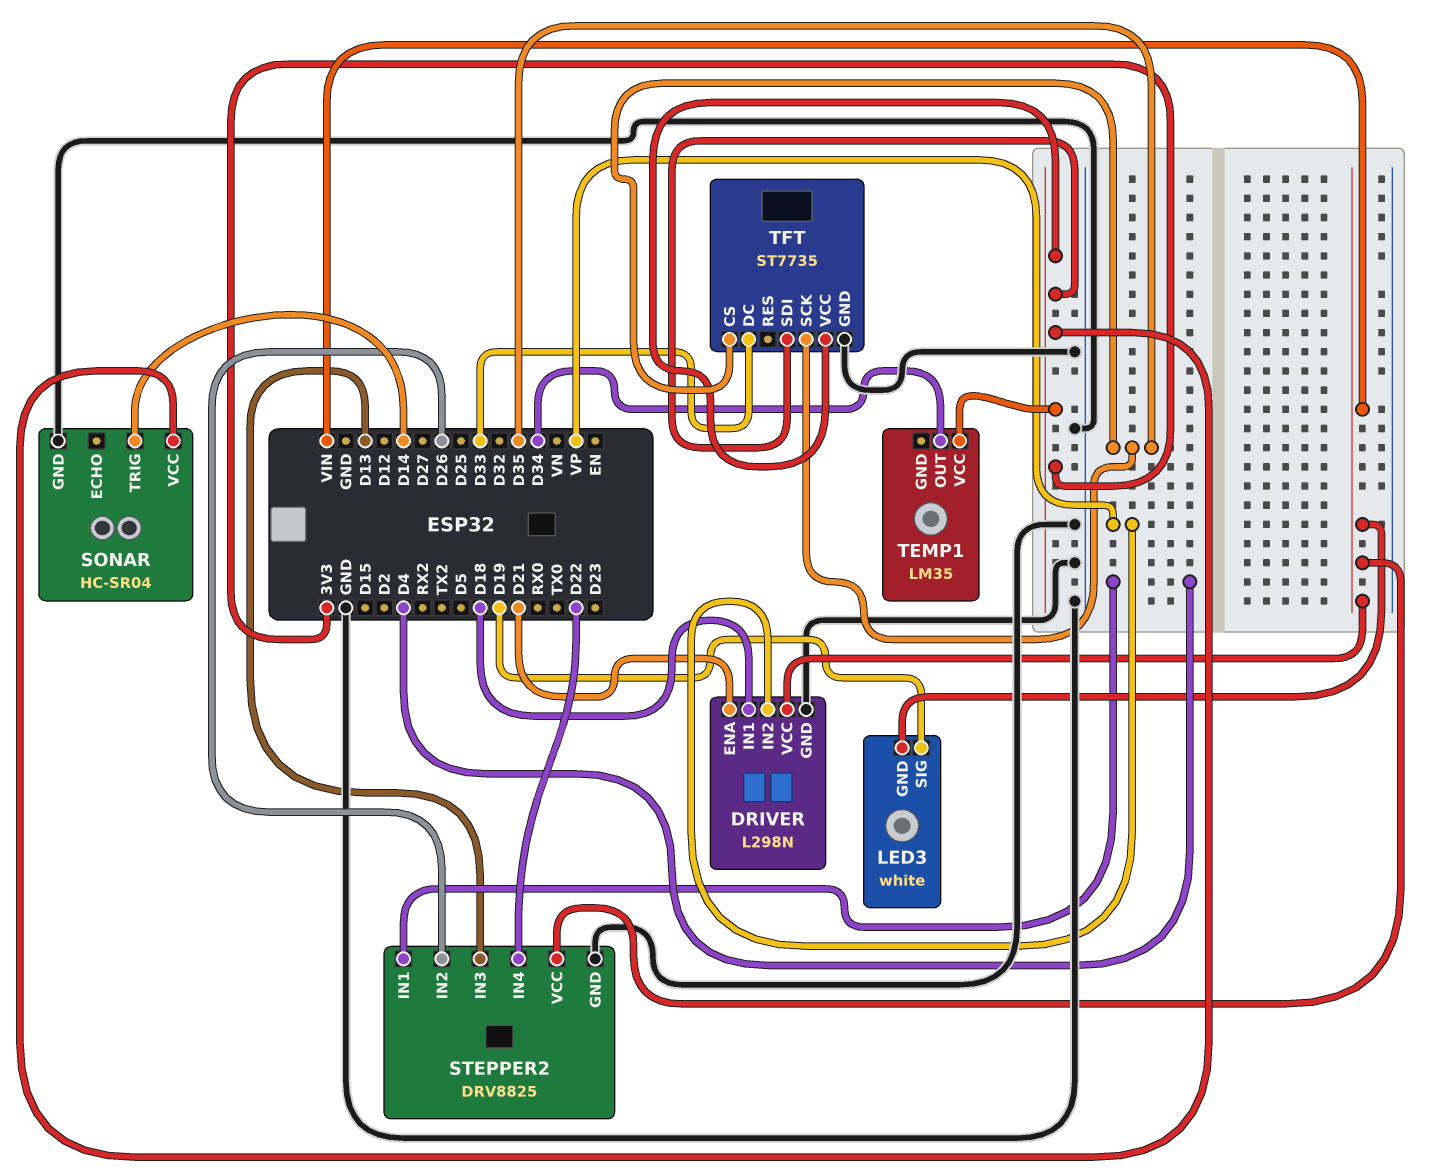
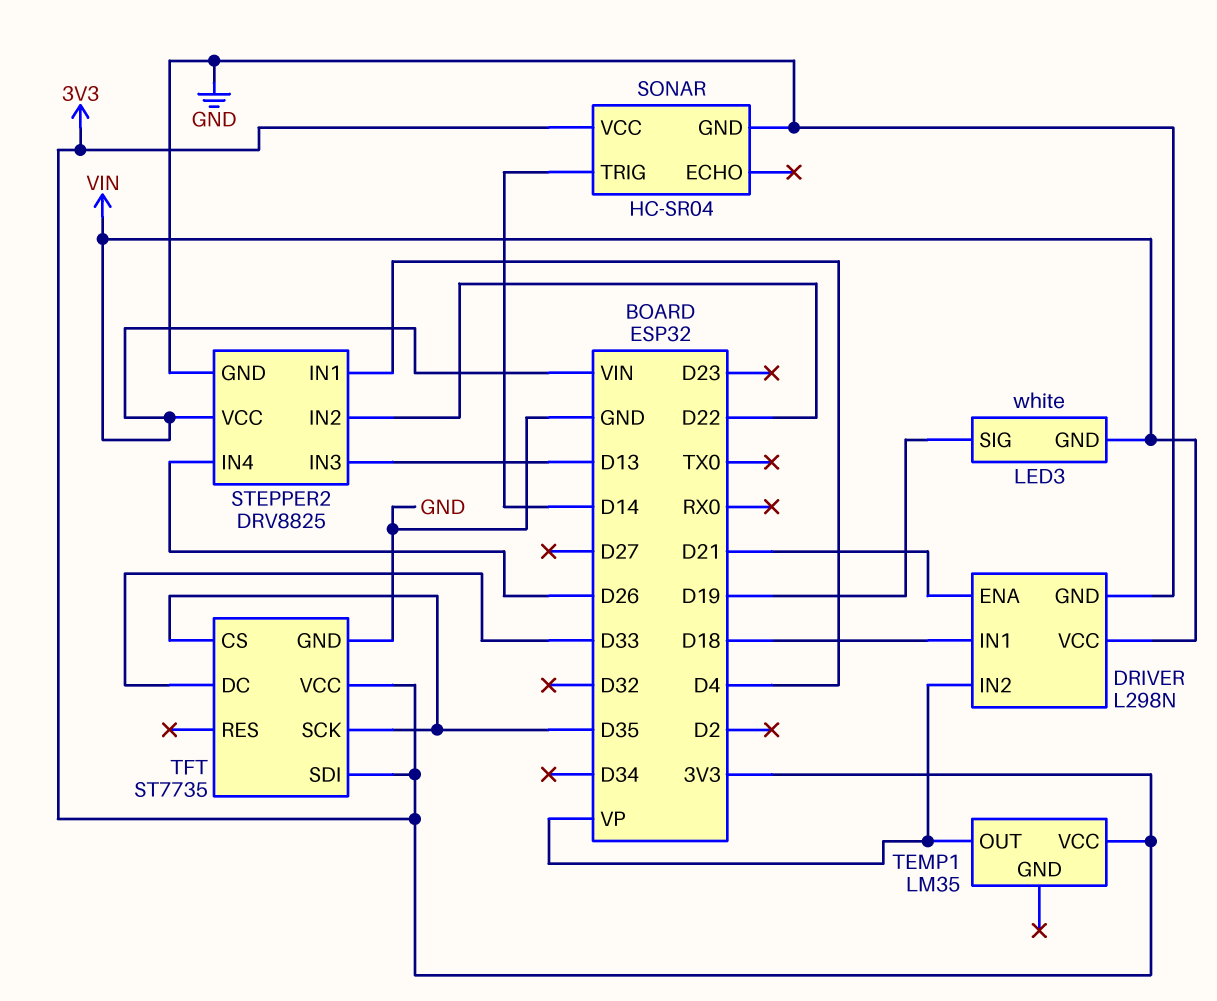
STEPPER2 pin IN2: D26 -> D22
STEPPER2 pin IN4: D22 -> D26
TEMP1 pin OUT: D34 -> VP

